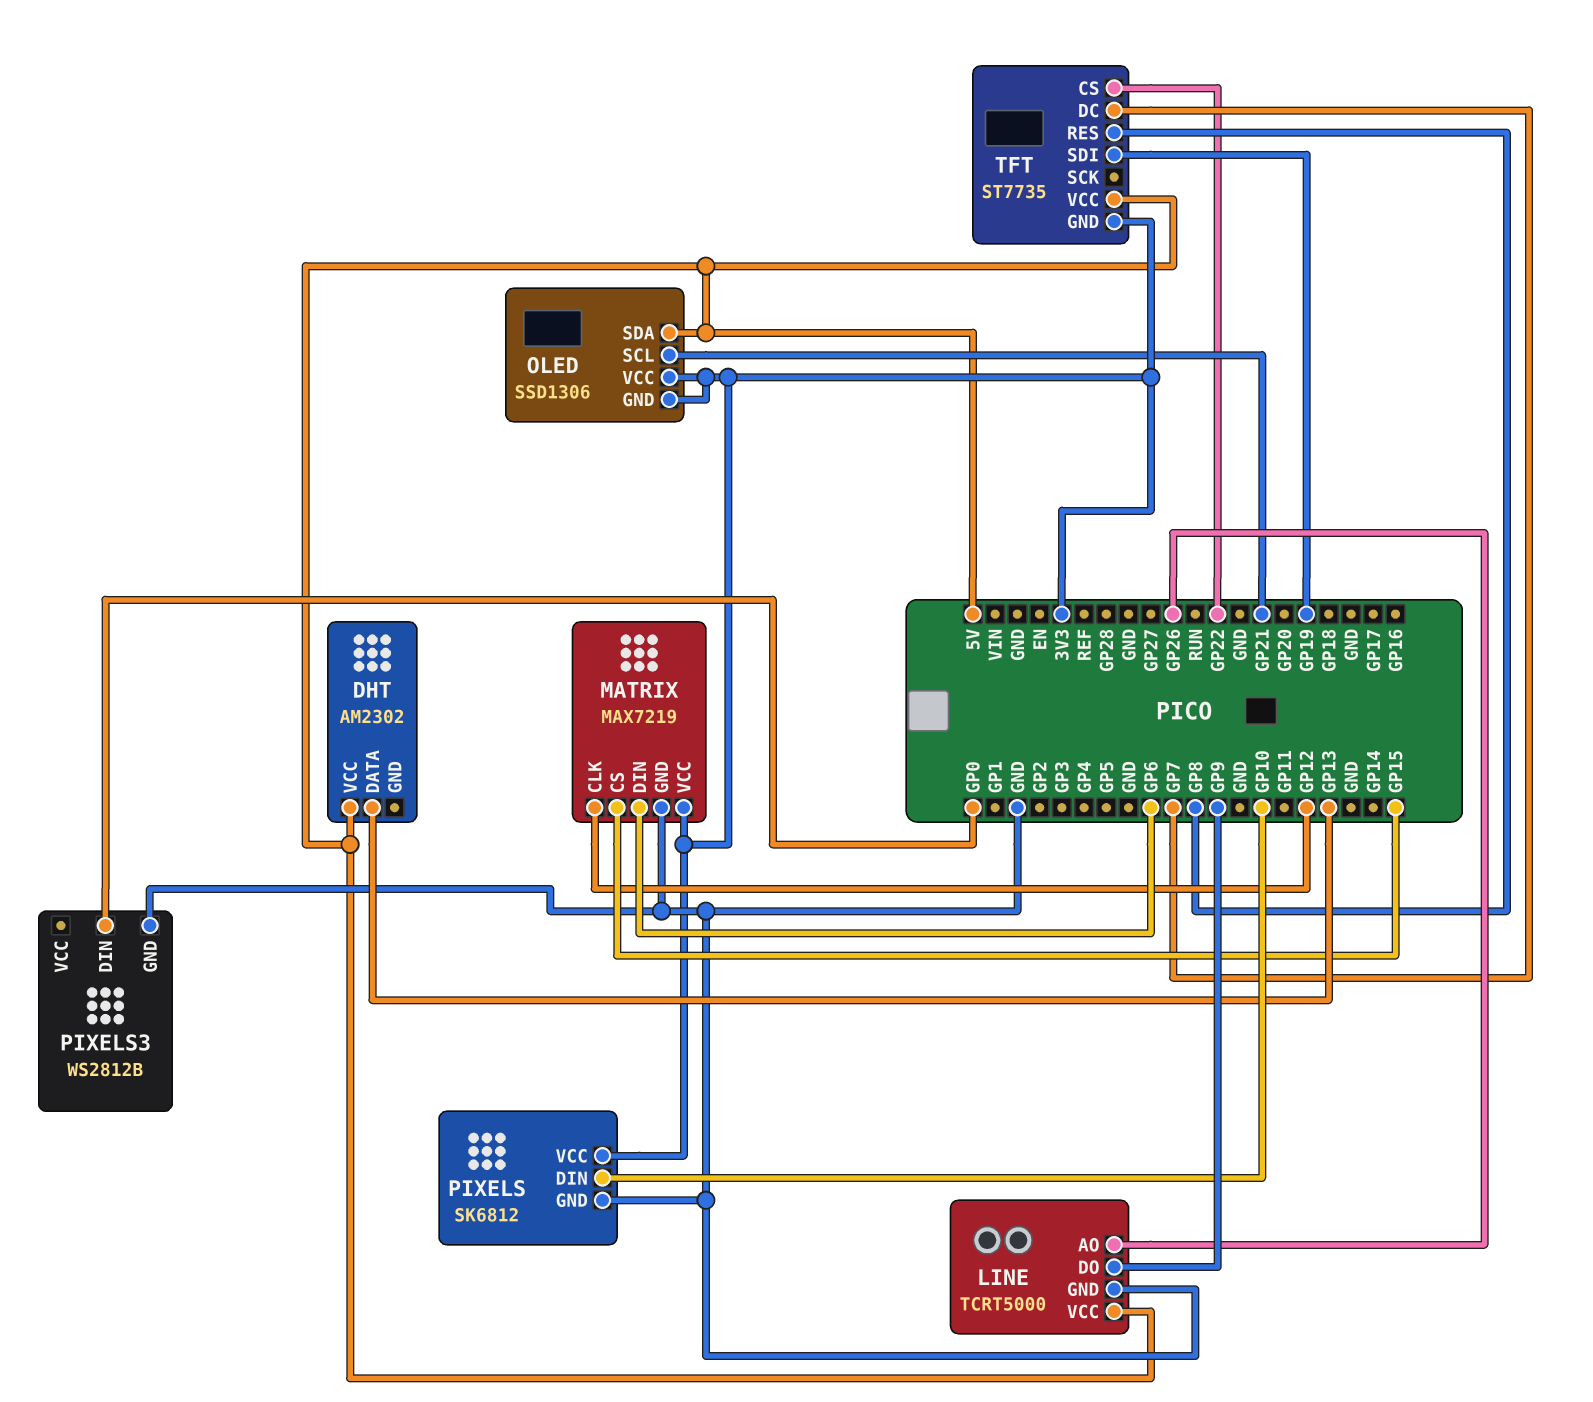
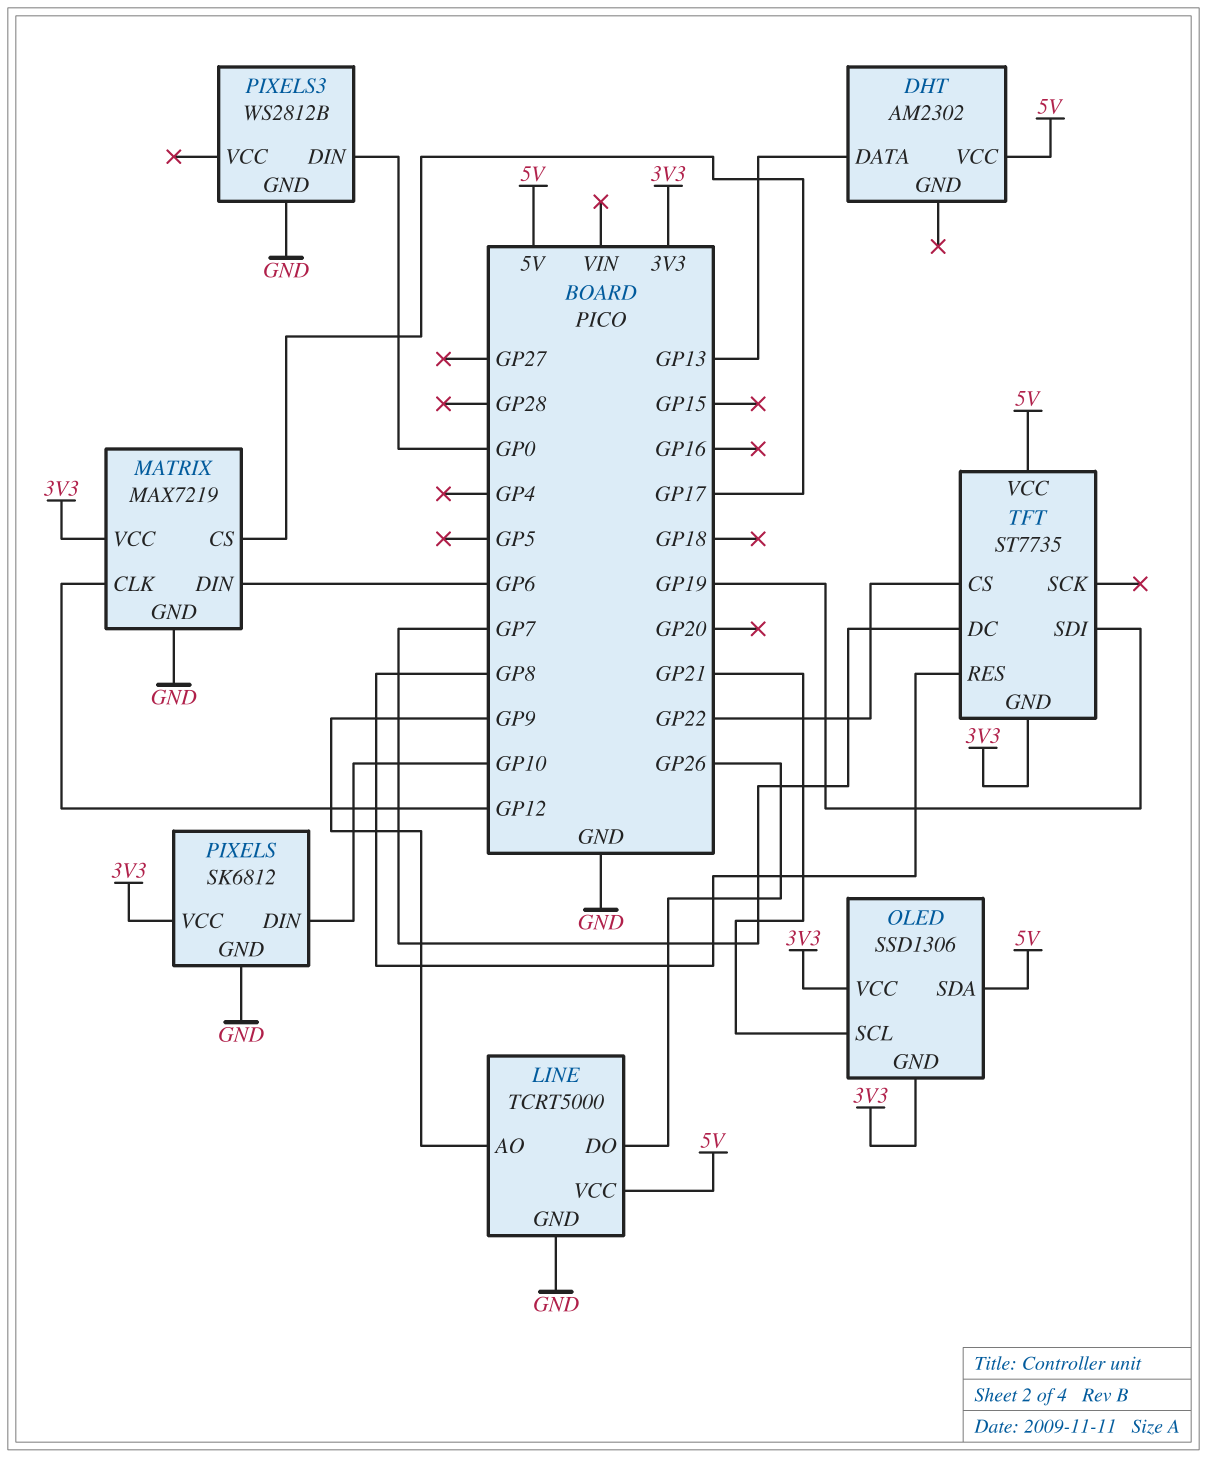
LINE pin AO: GP26 -> GP9
LINE pin DO: GP9 -> GP26
MATRIX pin CS: GP15 -> GP17

